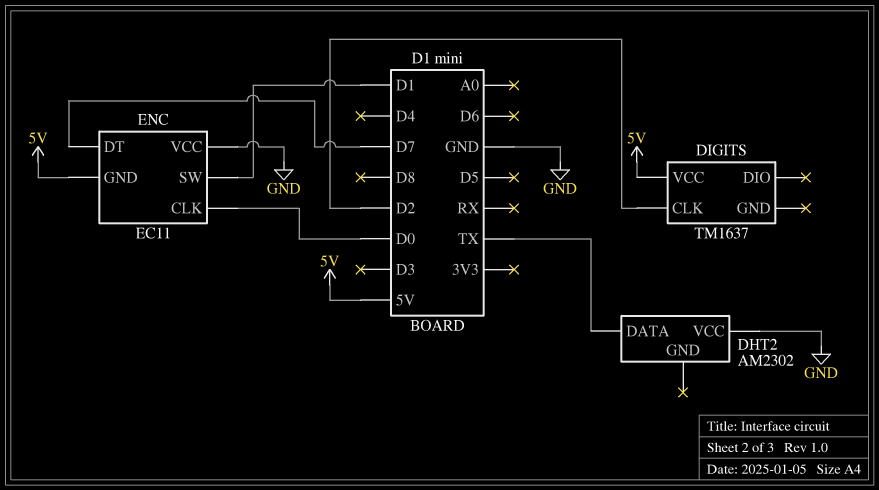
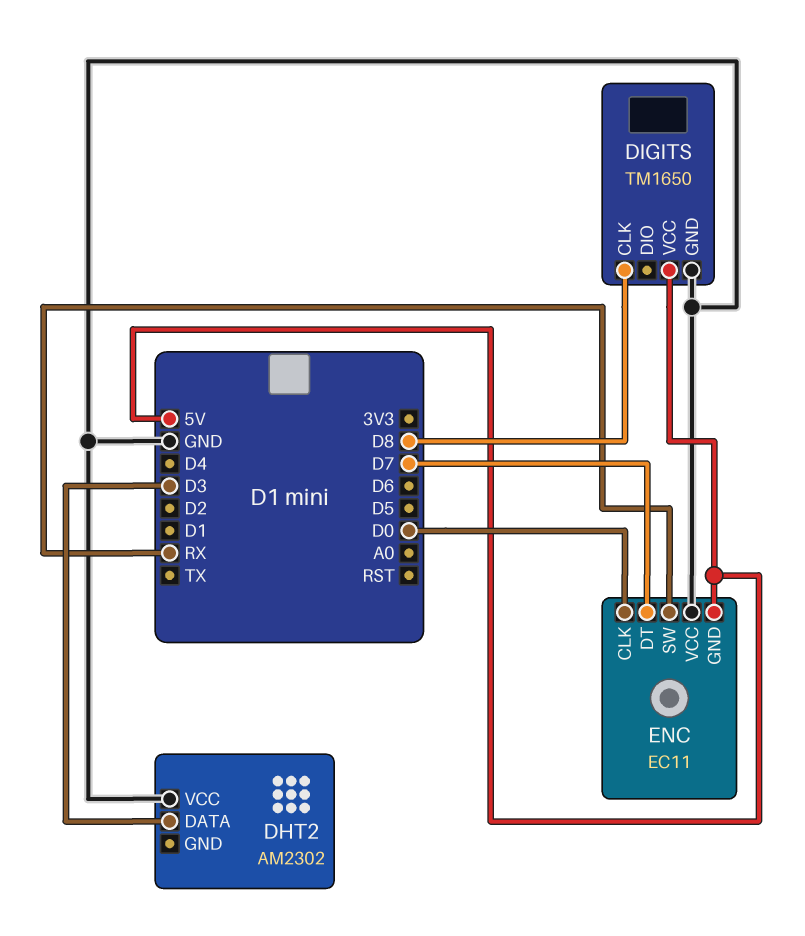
DHT2 pin DATA: TX -> D3
DIGITS: TM1637 -> TM1650
DIGITS pin CLK: D2 -> D8
DIGITS pin GND: none -> GND
ENC pin SW: D1 -> RX

